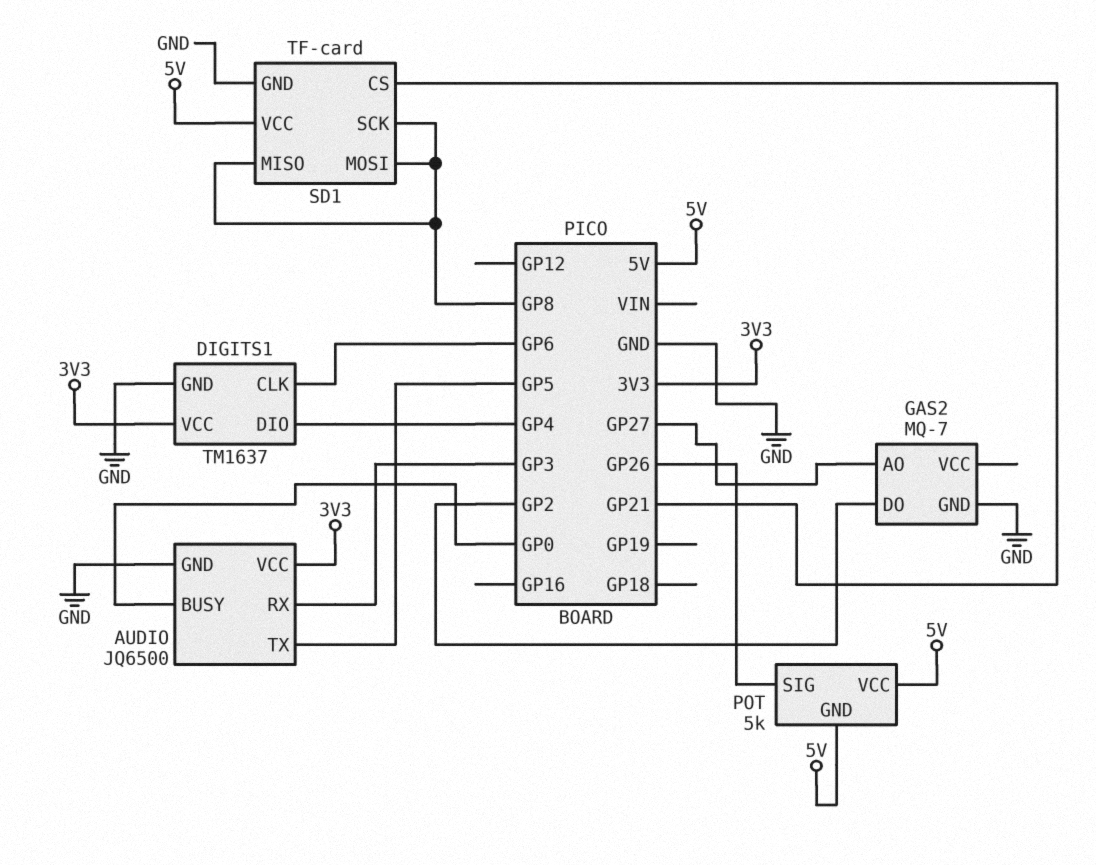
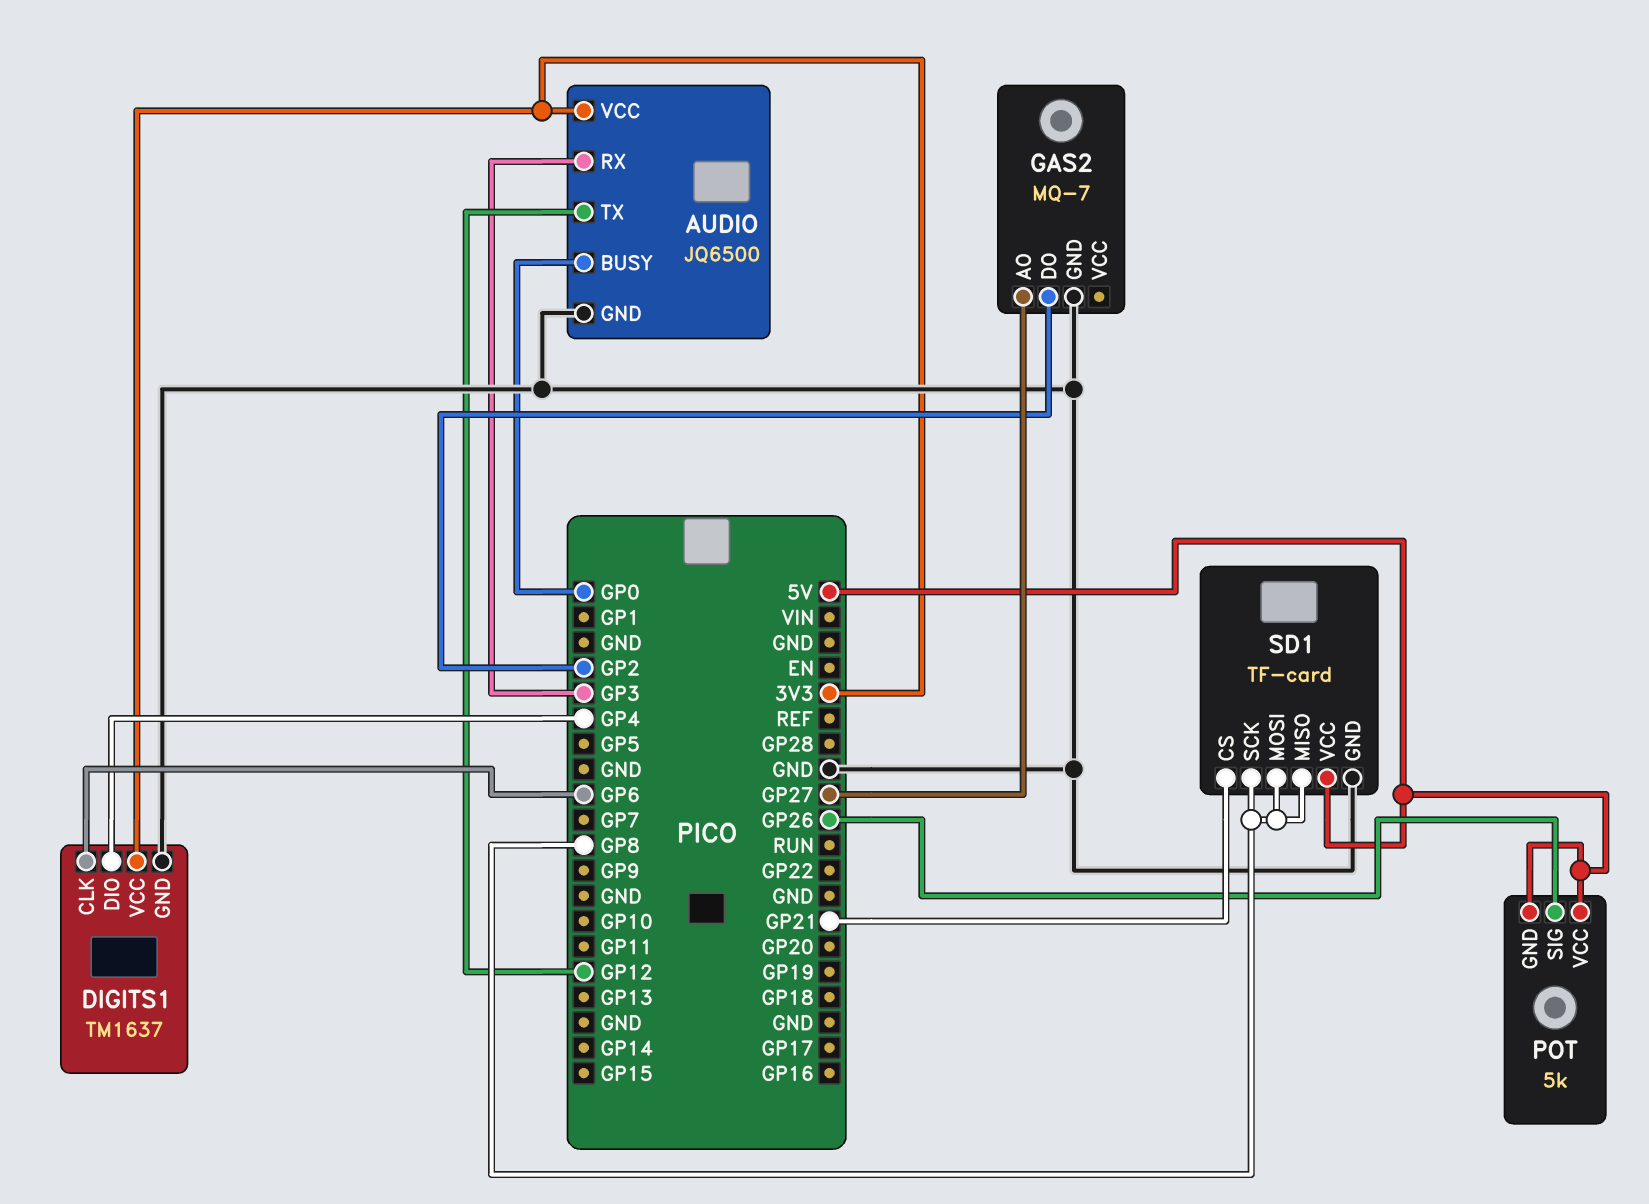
AUDIO pin TX: GP5 -> GP12

